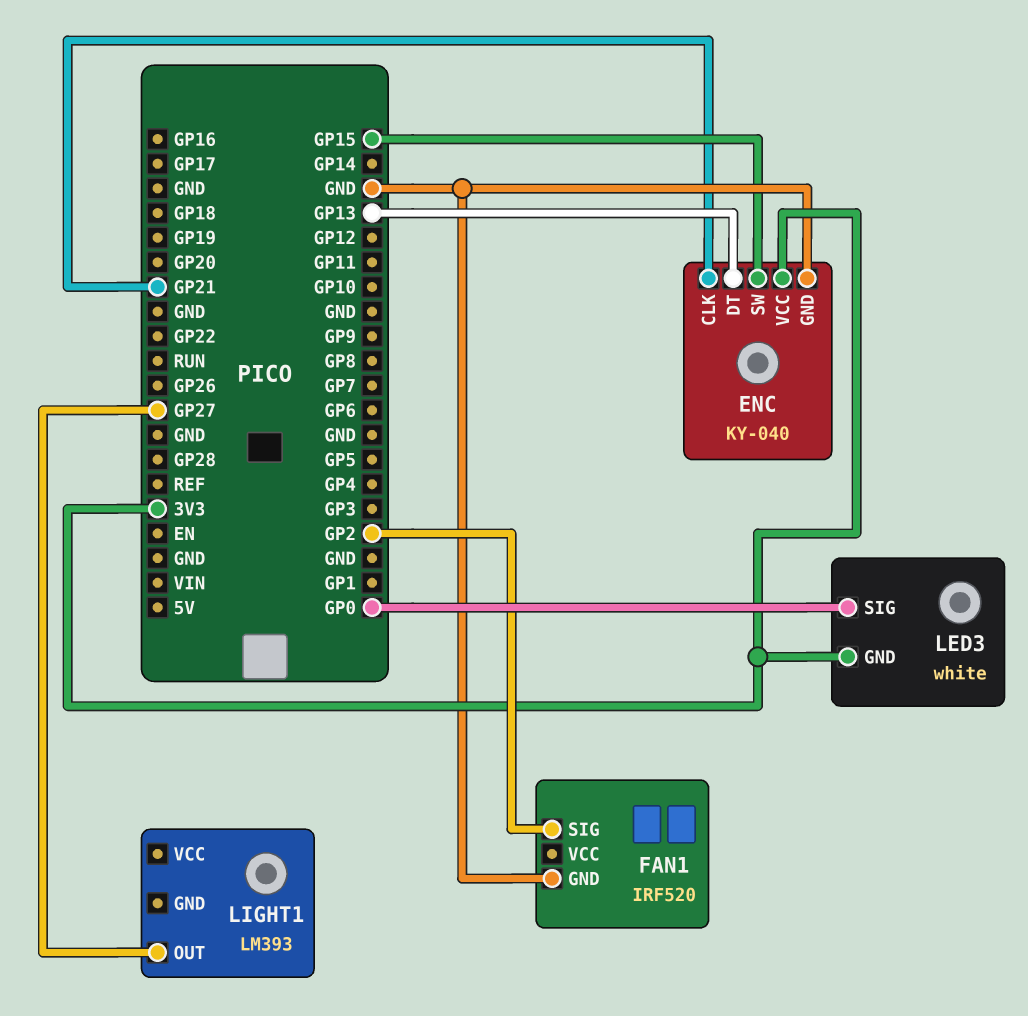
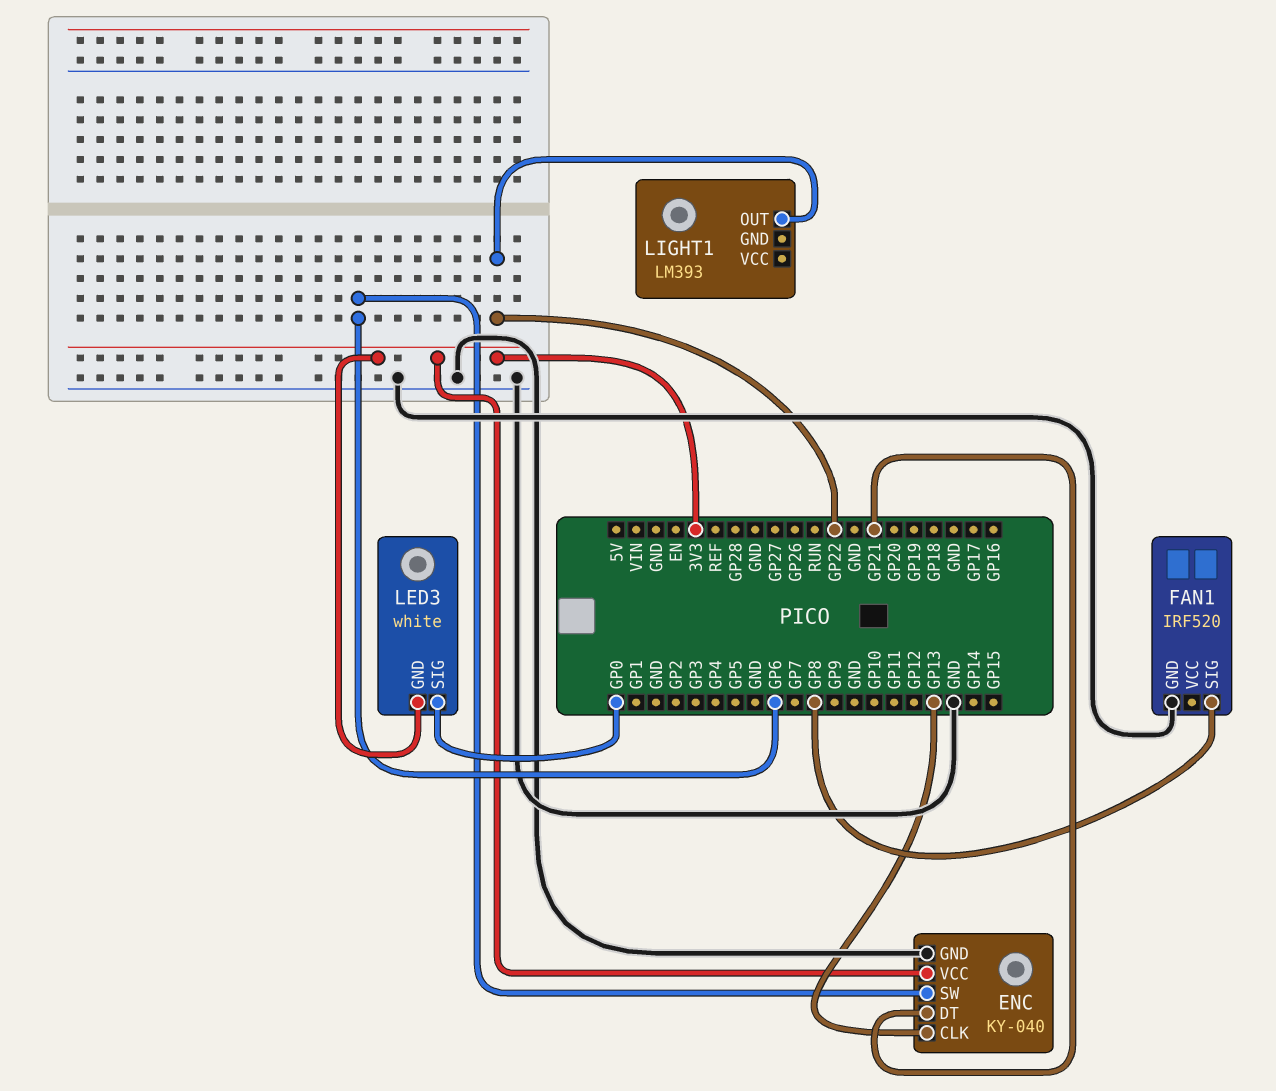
ENC pin CLK: GP21 -> GP13
ENC pin DT: GP13 -> GP21
ENC pin SW: GP15 -> GP6
FAN1 pin SIG: GP2 -> GP8
LIGHT1 pin OUT: GP27 -> GP22

